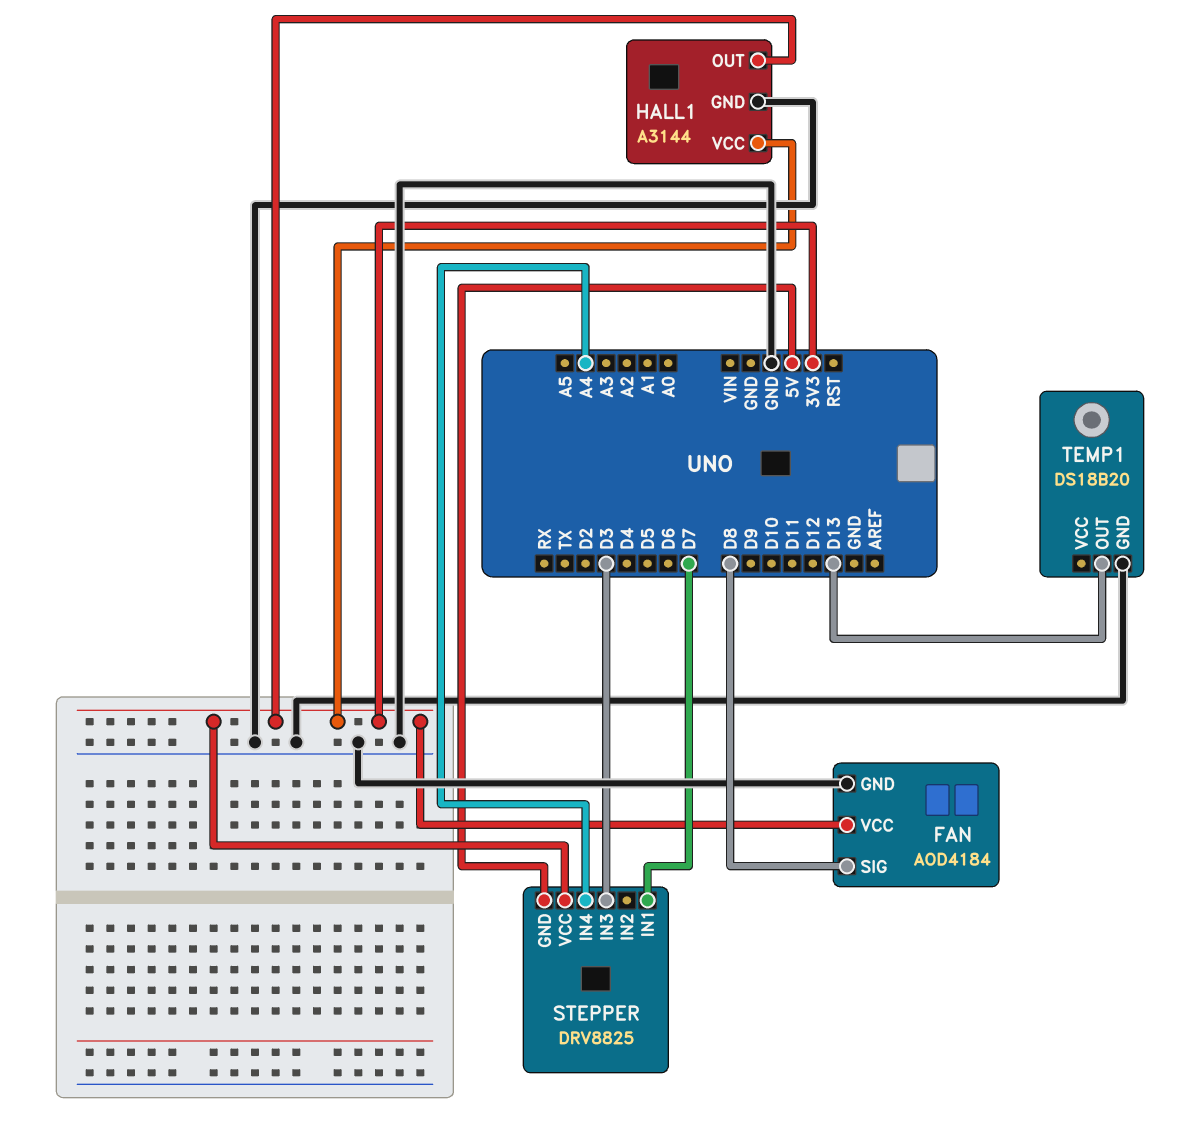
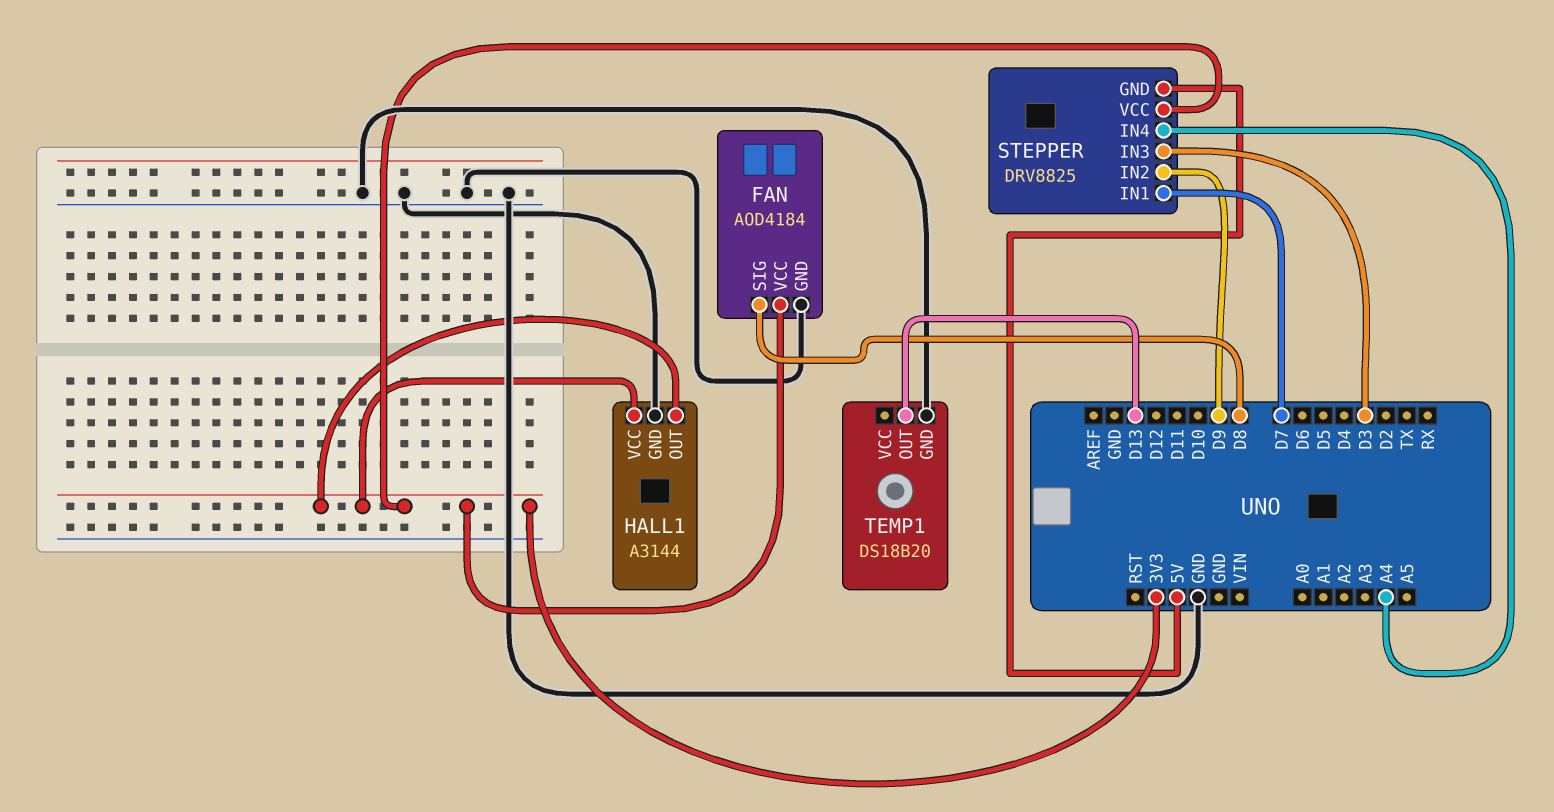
STEPPER pin IN2: none -> D9

